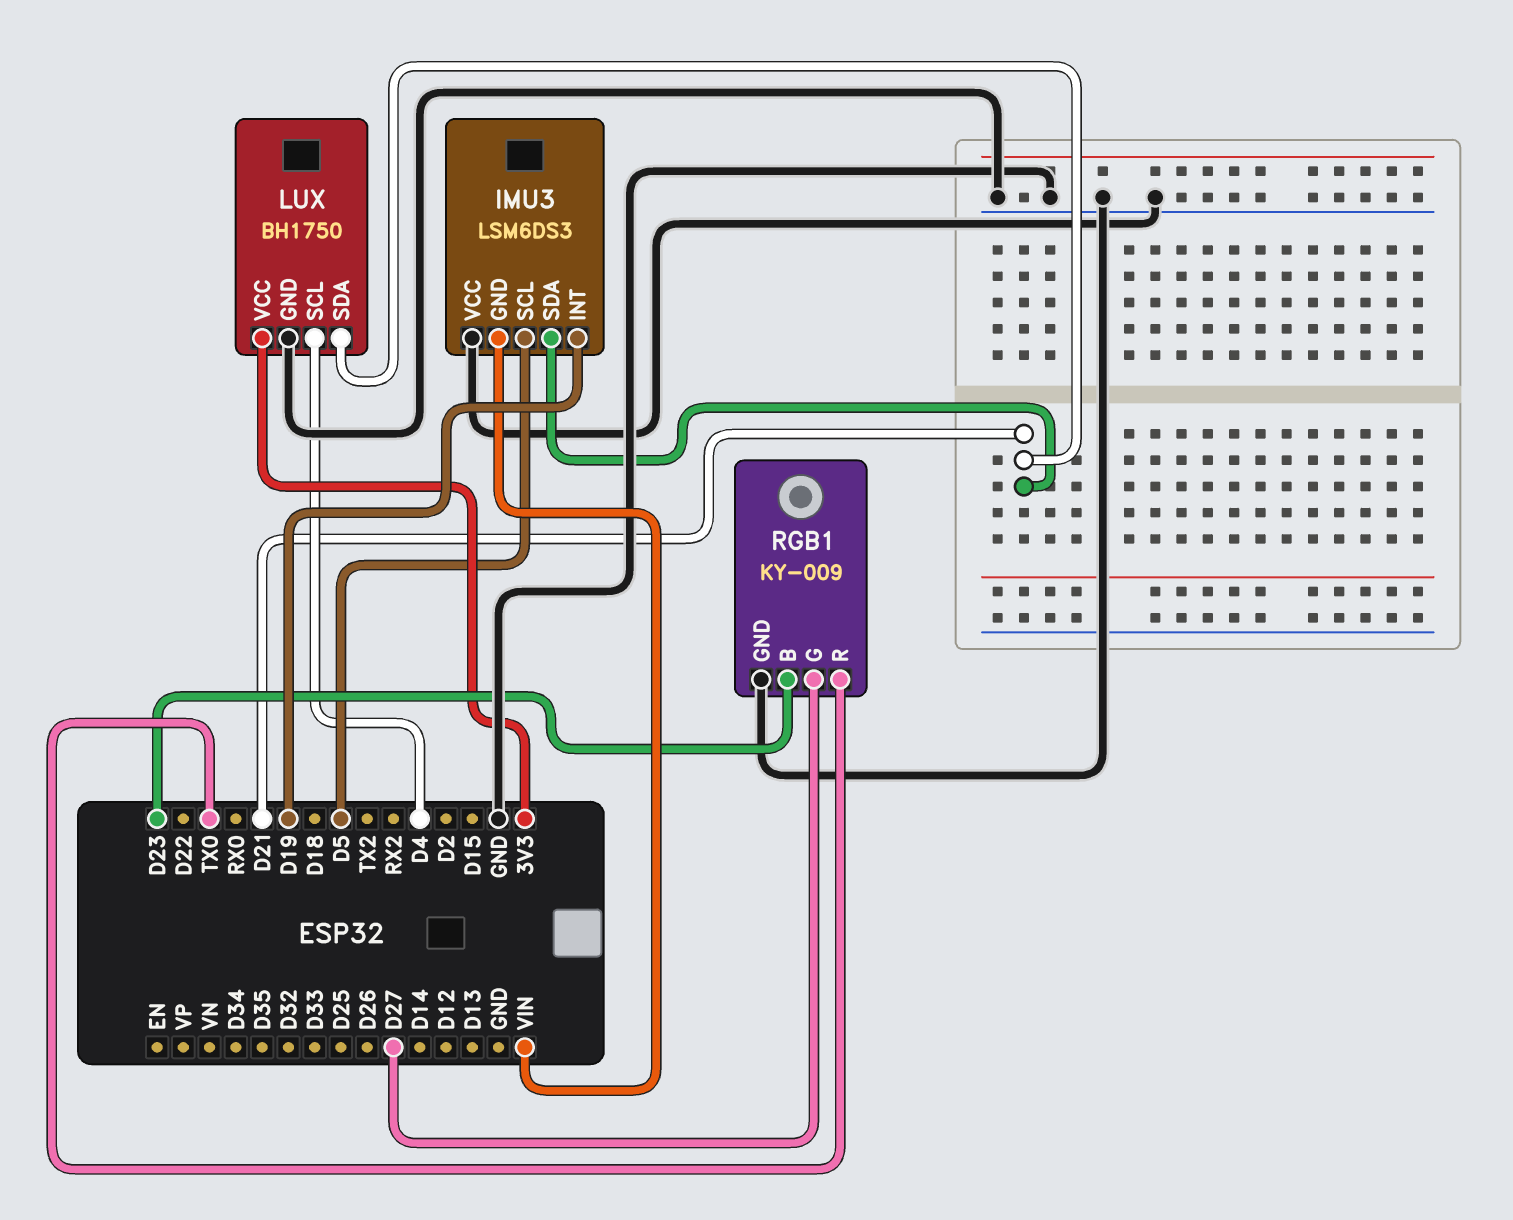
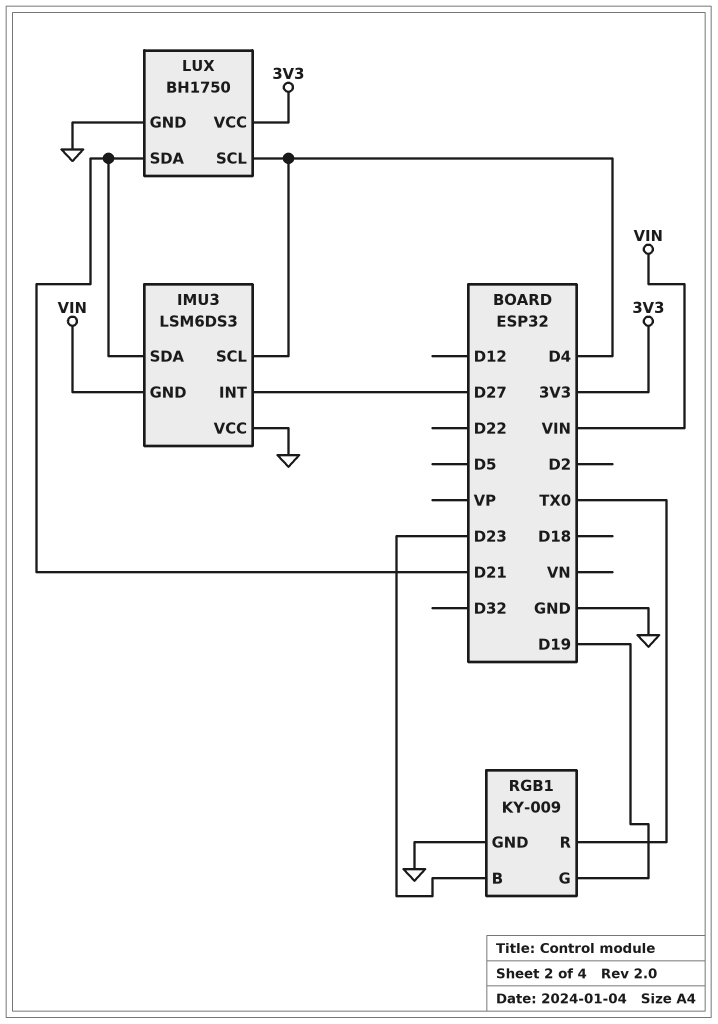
IMU3 pin INT: D19 -> D27
IMU3 pin SCL: D5 -> D4
RGB1 pin G: D27 -> D19

